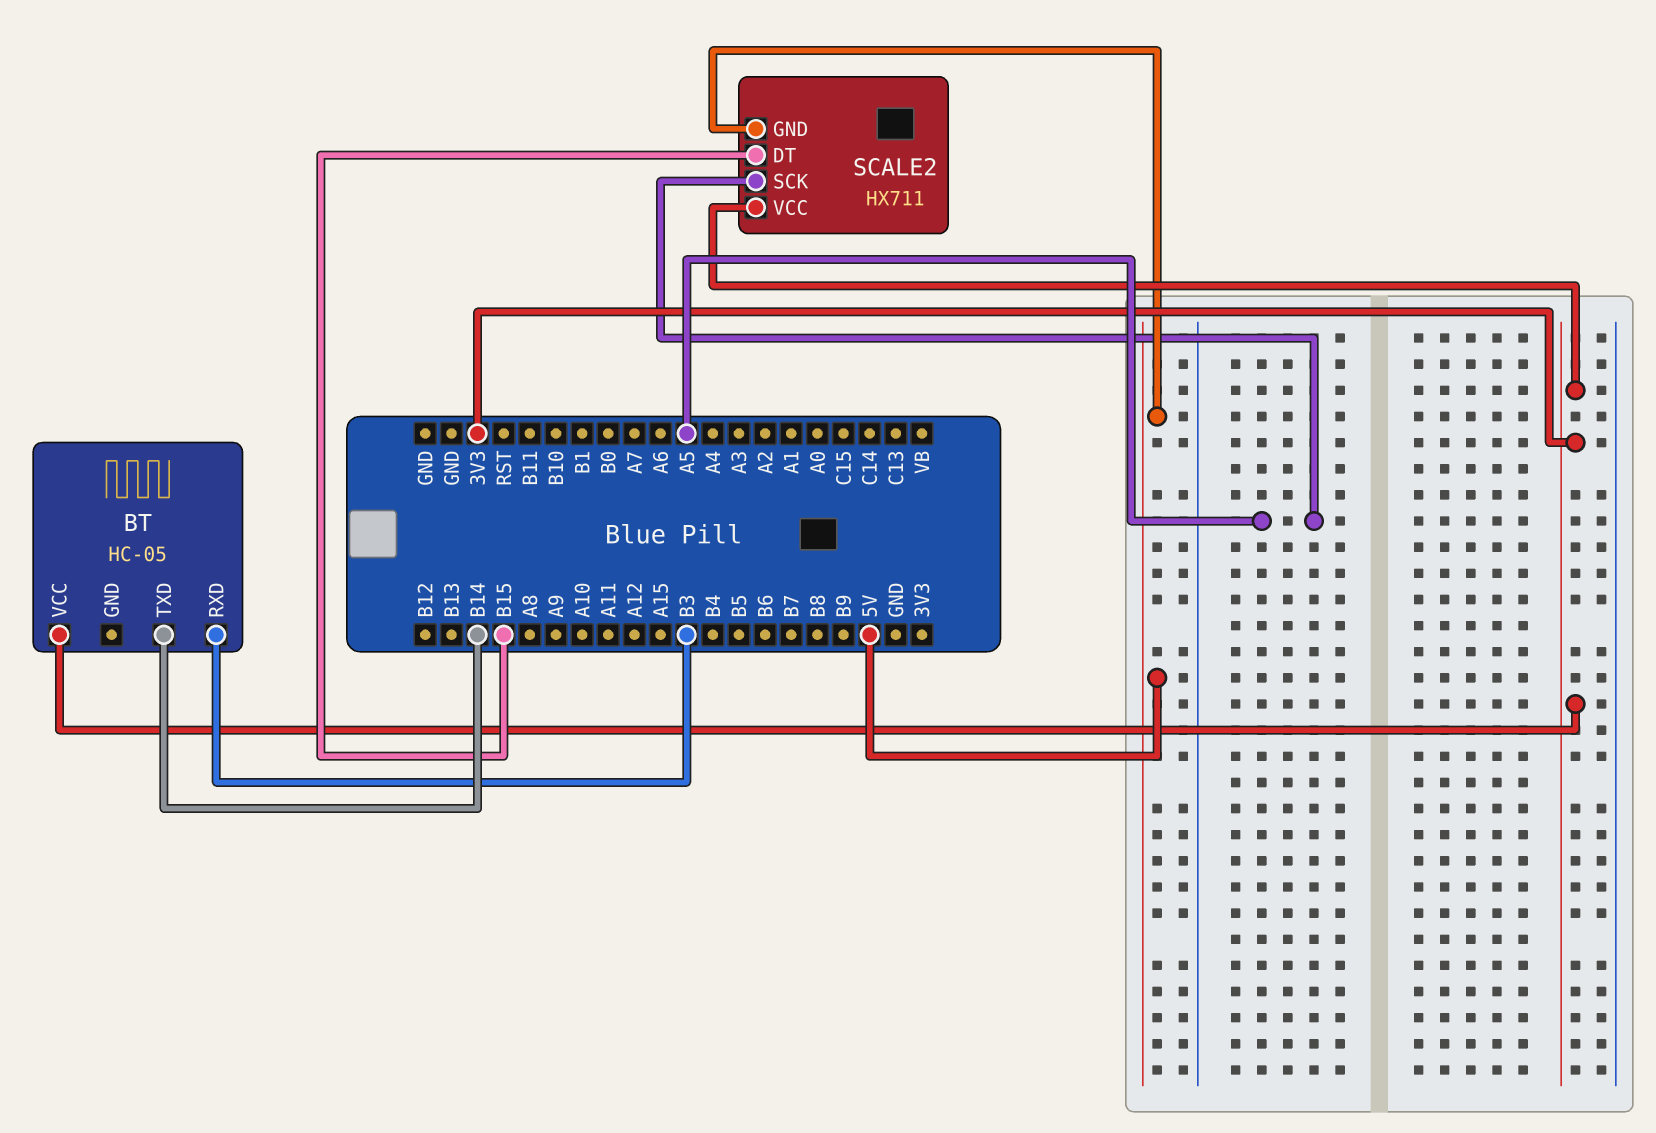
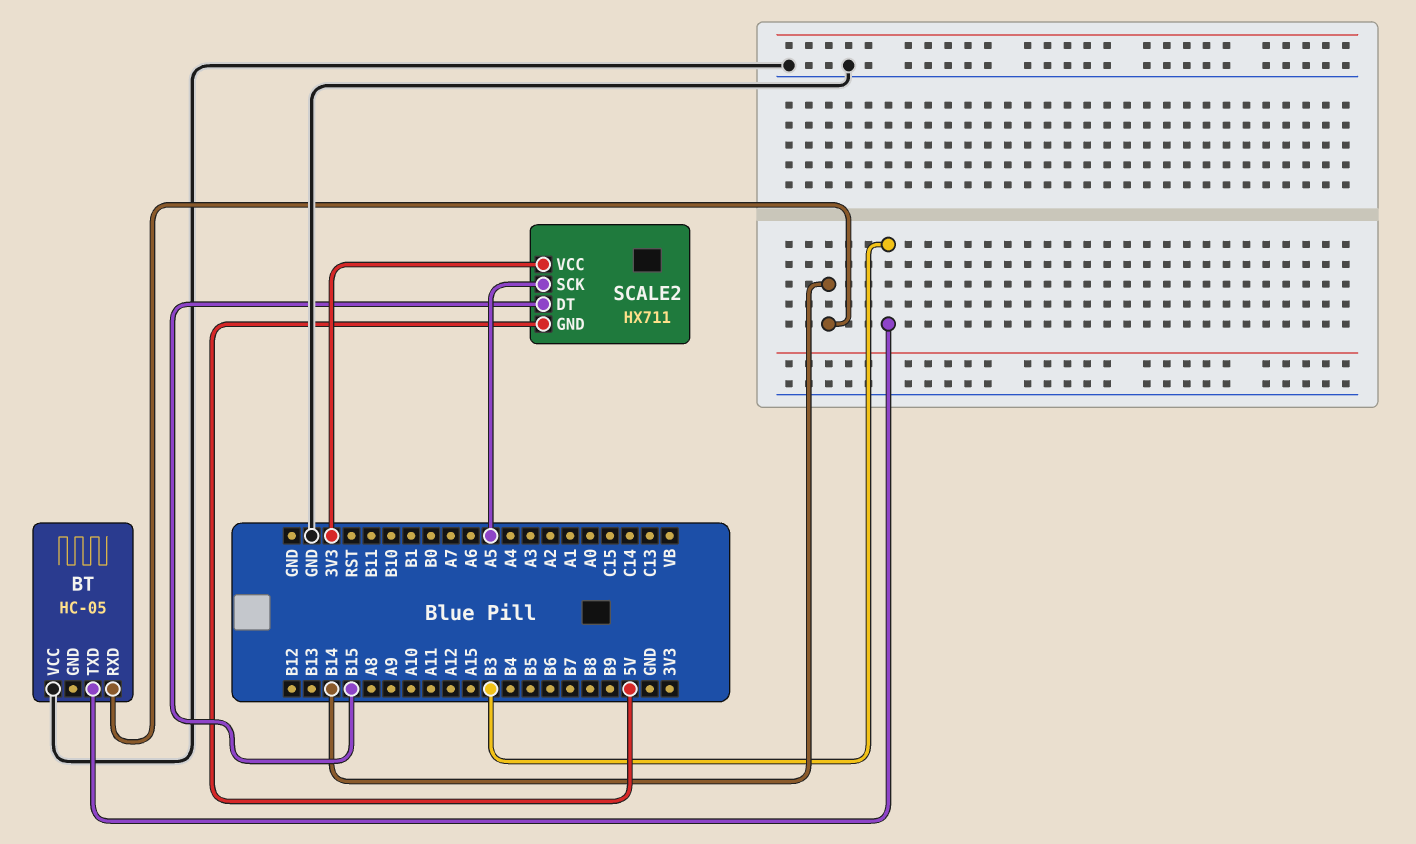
BT pin RXD: B3 -> B14
BT pin TXD: B14 -> B3
BT pin VCC: 3V3 -> GND

